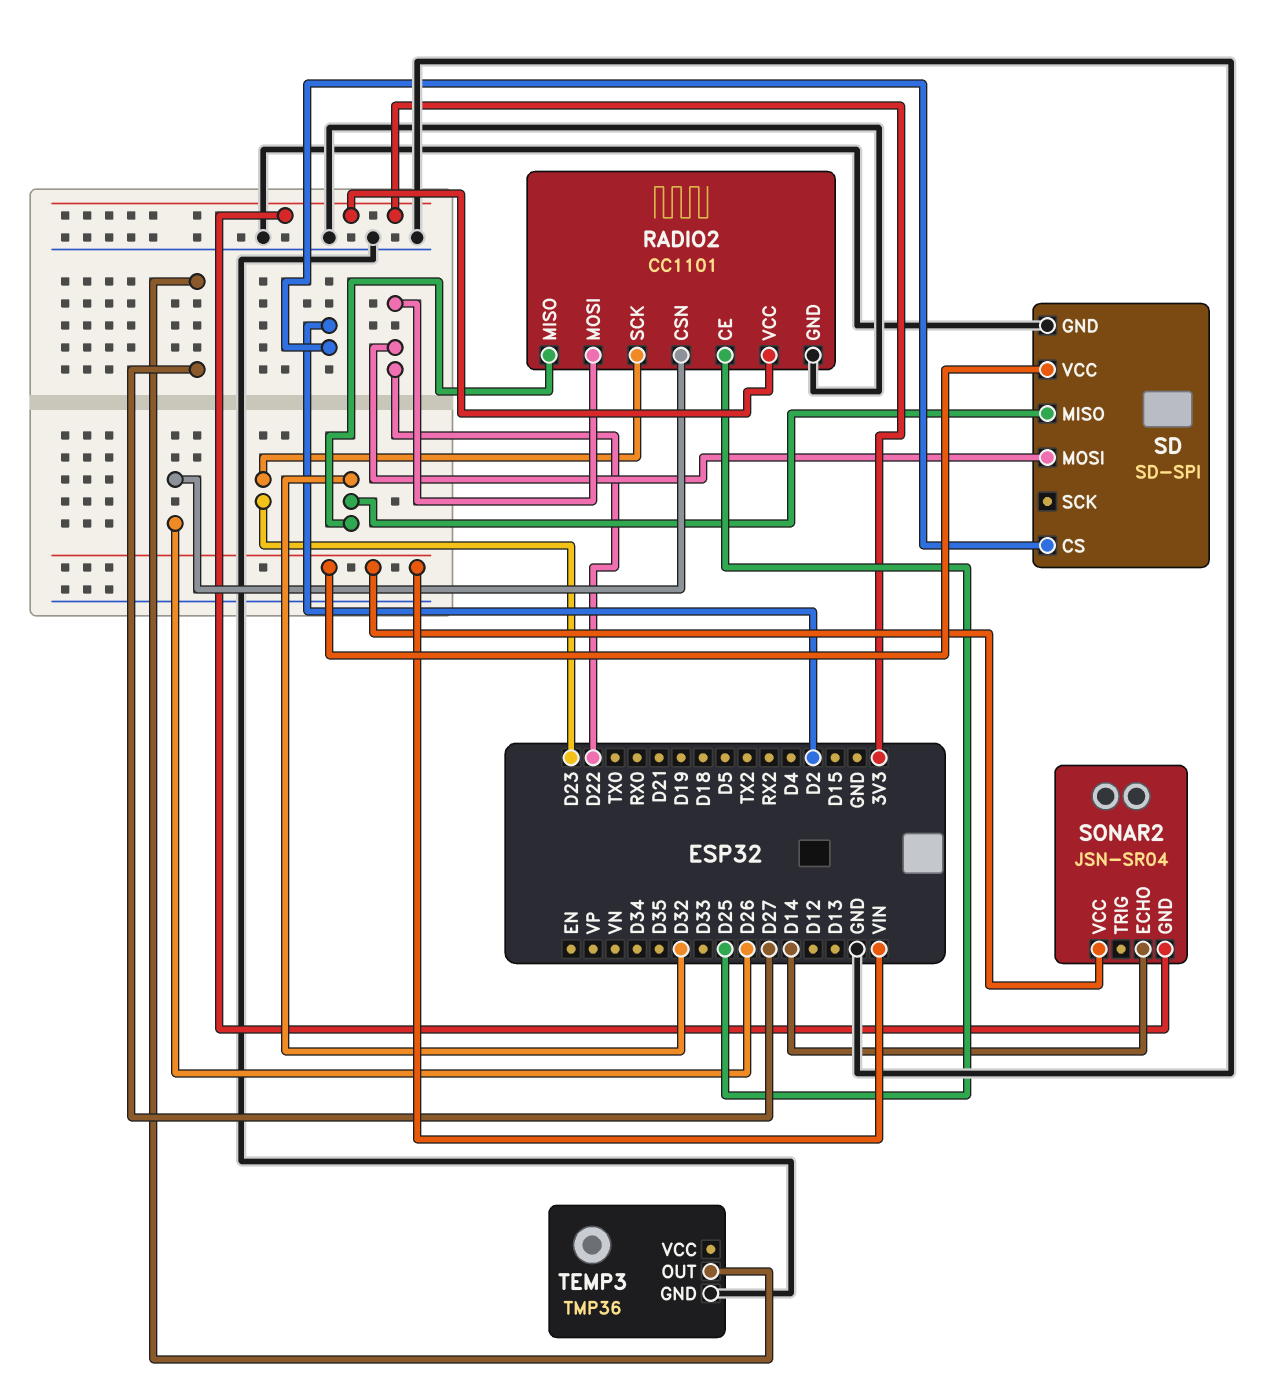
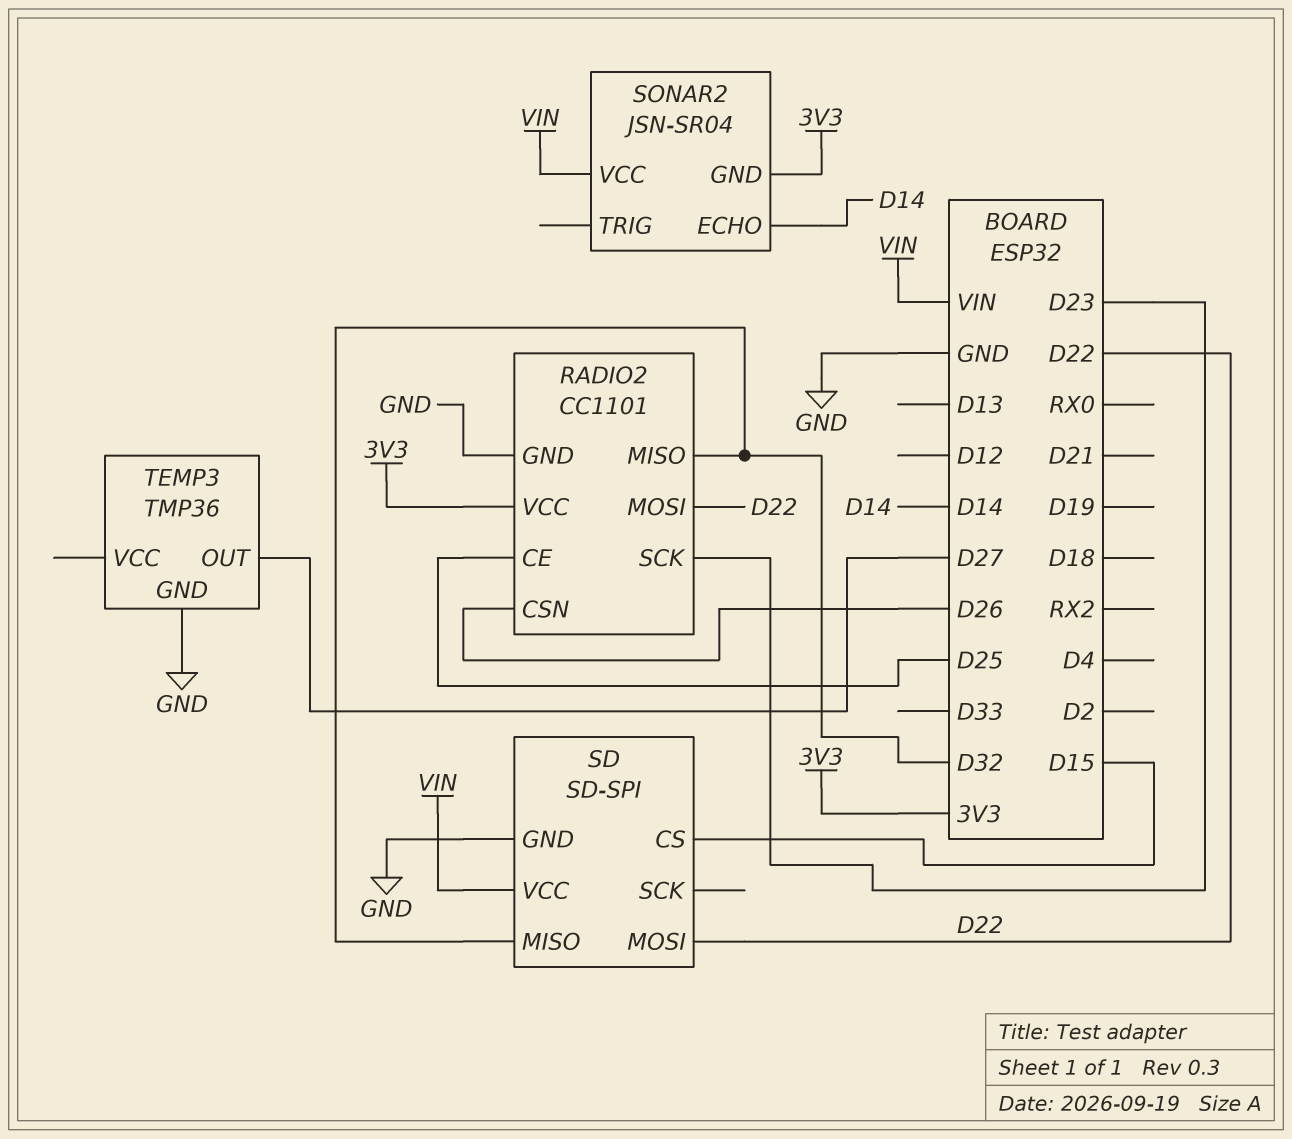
SD pin CS: D2 -> D15

